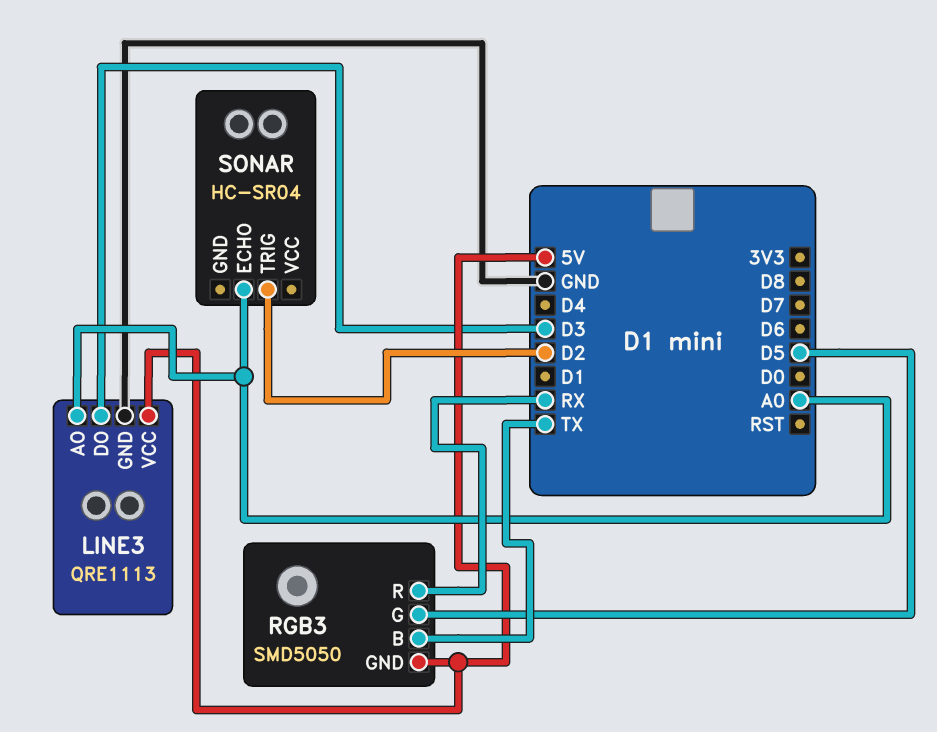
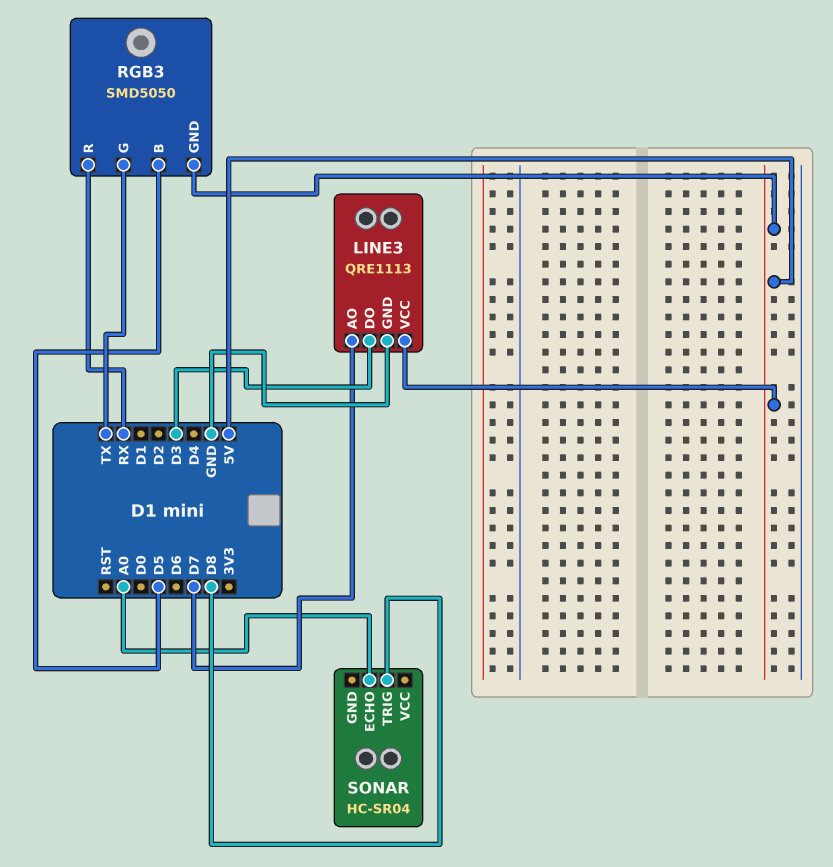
LINE3 pin AO: A0 -> D7
RGB3 pin B: TX -> D5
RGB3 pin G: D5 -> TX
SONAR pin TRIG: D2 -> D8

